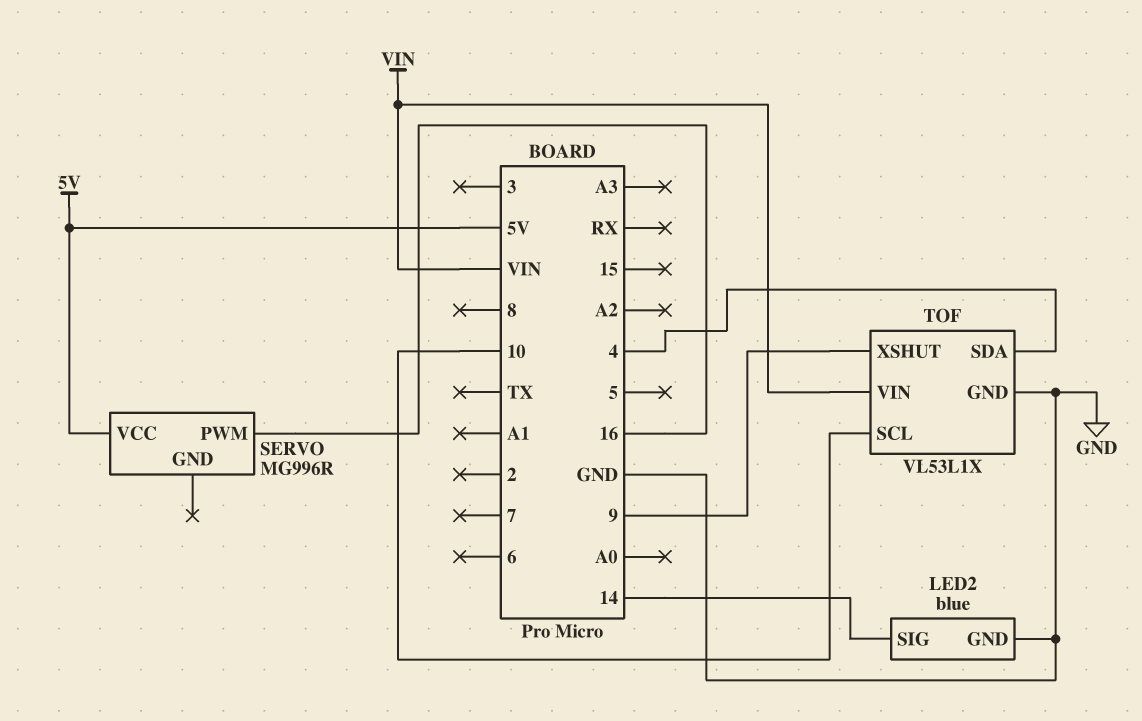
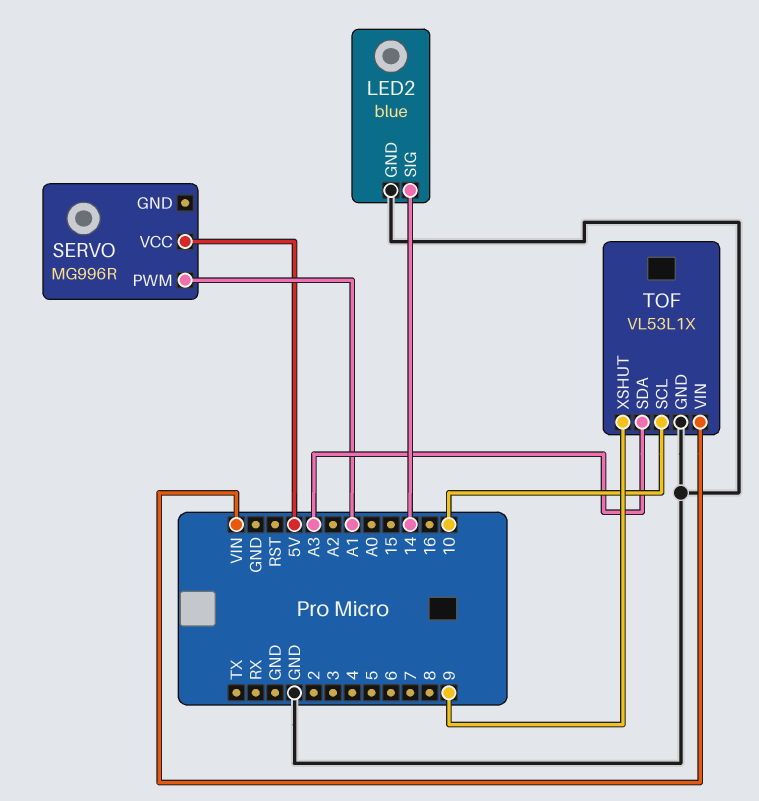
SERVO pin PWM: 16 -> A1
TOF pin SDA: 4 -> A3

